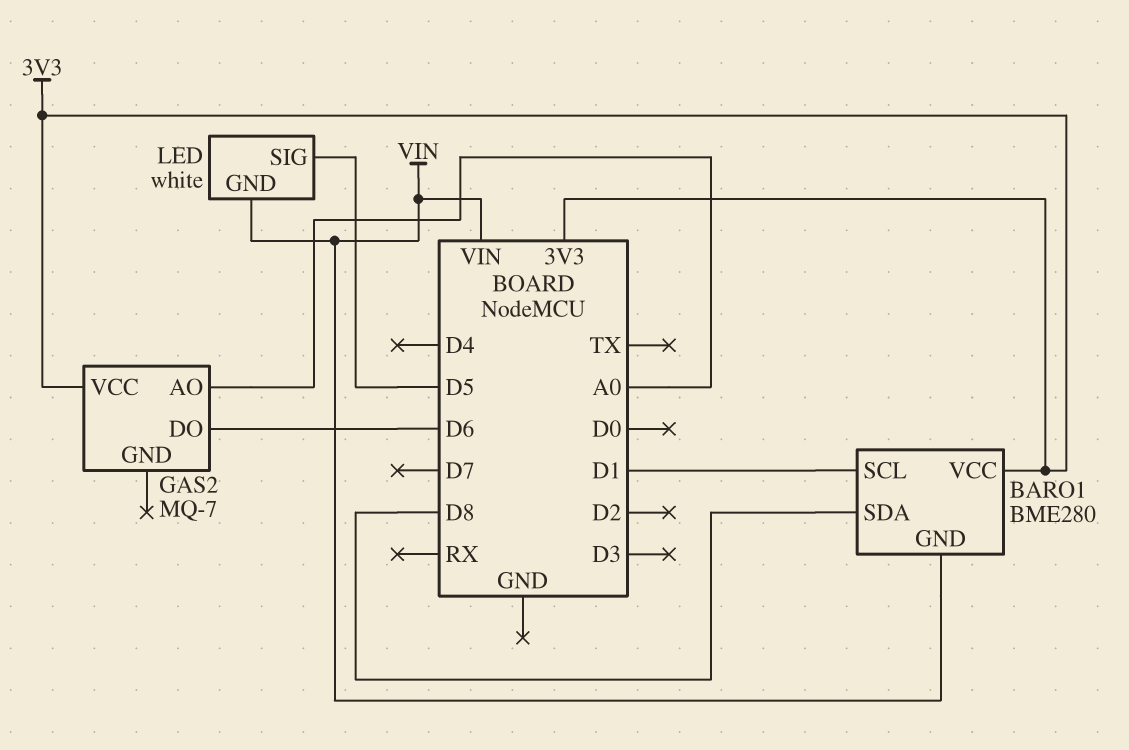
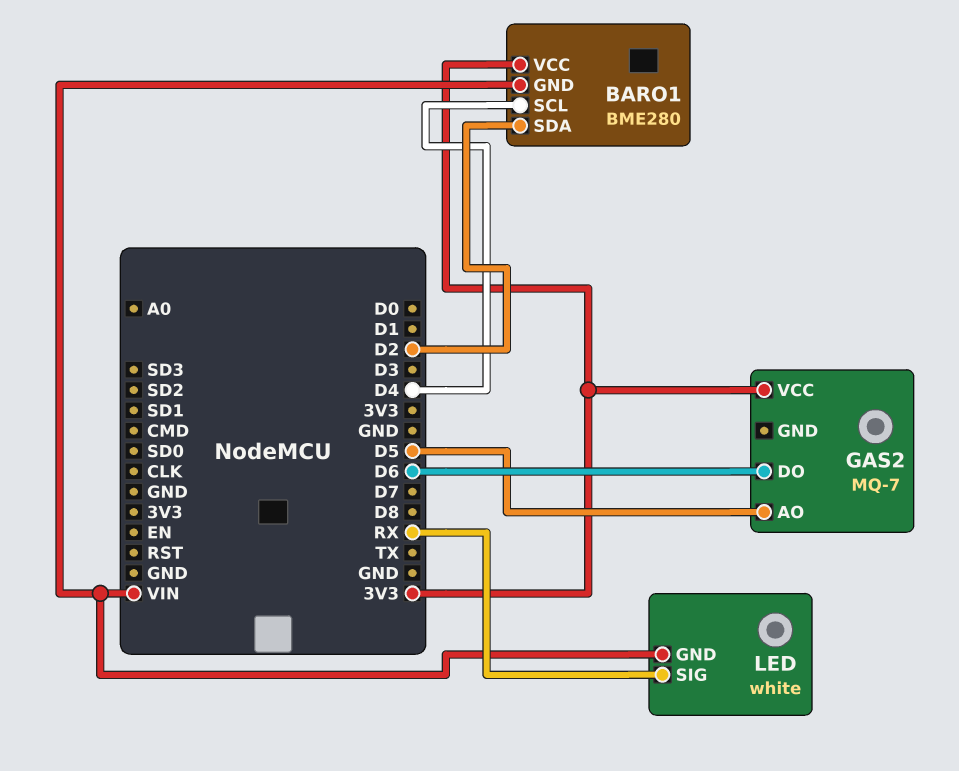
BARO1 pin SCL: D1 -> D4
BARO1 pin SDA: D8 -> D2
GAS2 pin AO: A0 -> D5
LED pin SIG: D5 -> RX

